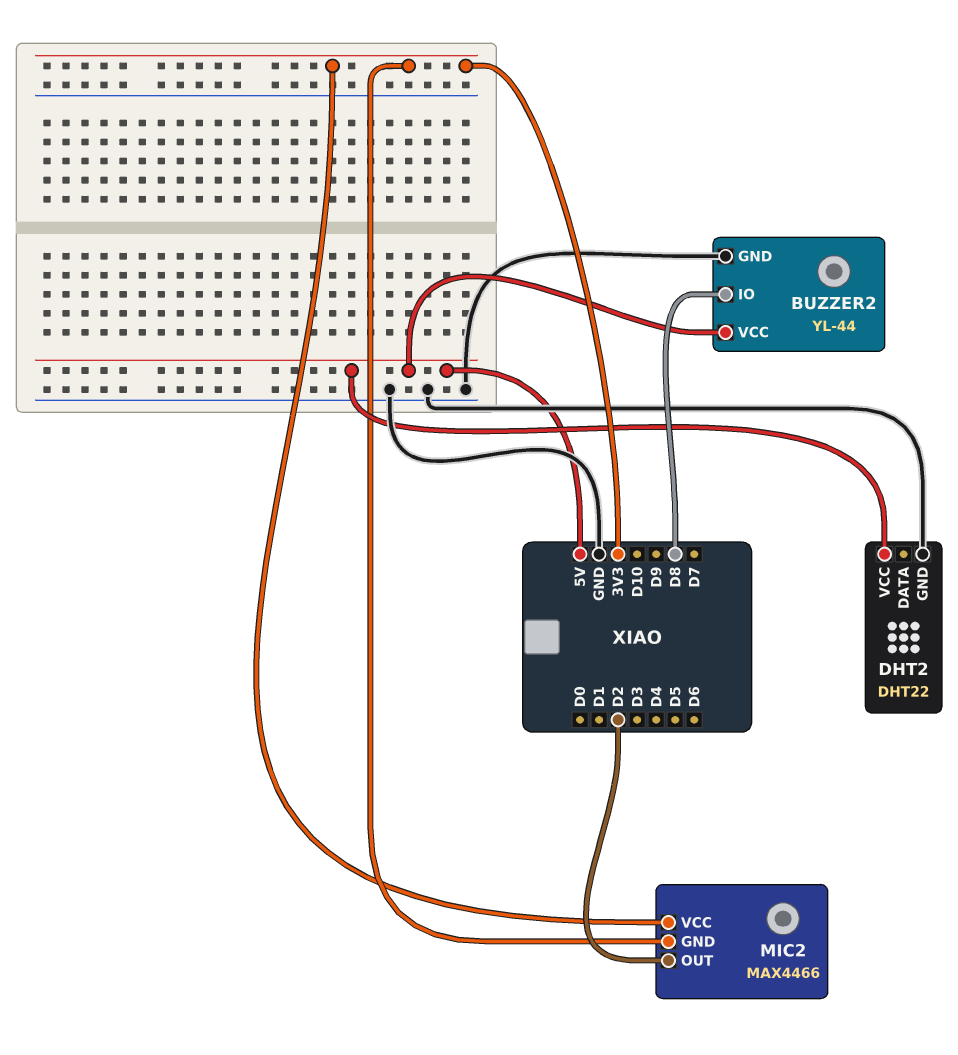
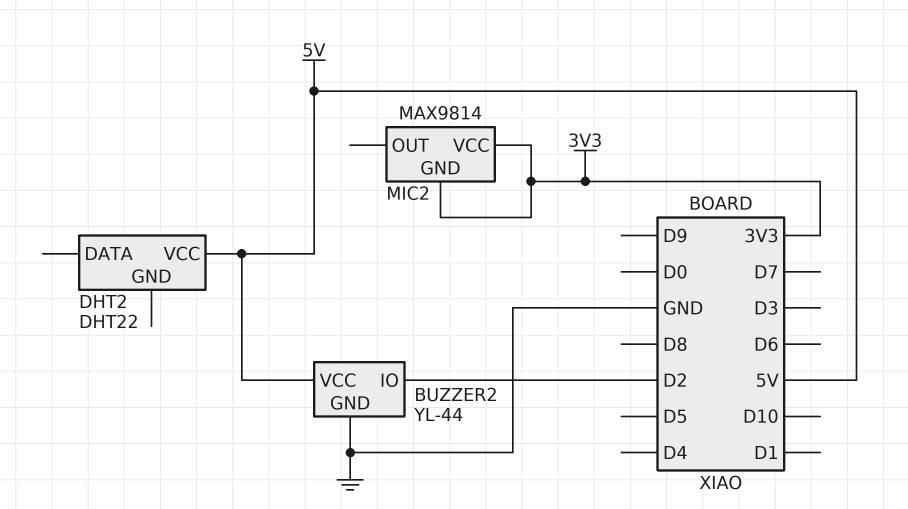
BUZZER2 pin IO: D8 -> D2
DHT2 pin GND: GND -> none
MIC2: MAX4466 -> MAX9814
MIC2 pin OUT: D2 -> none

